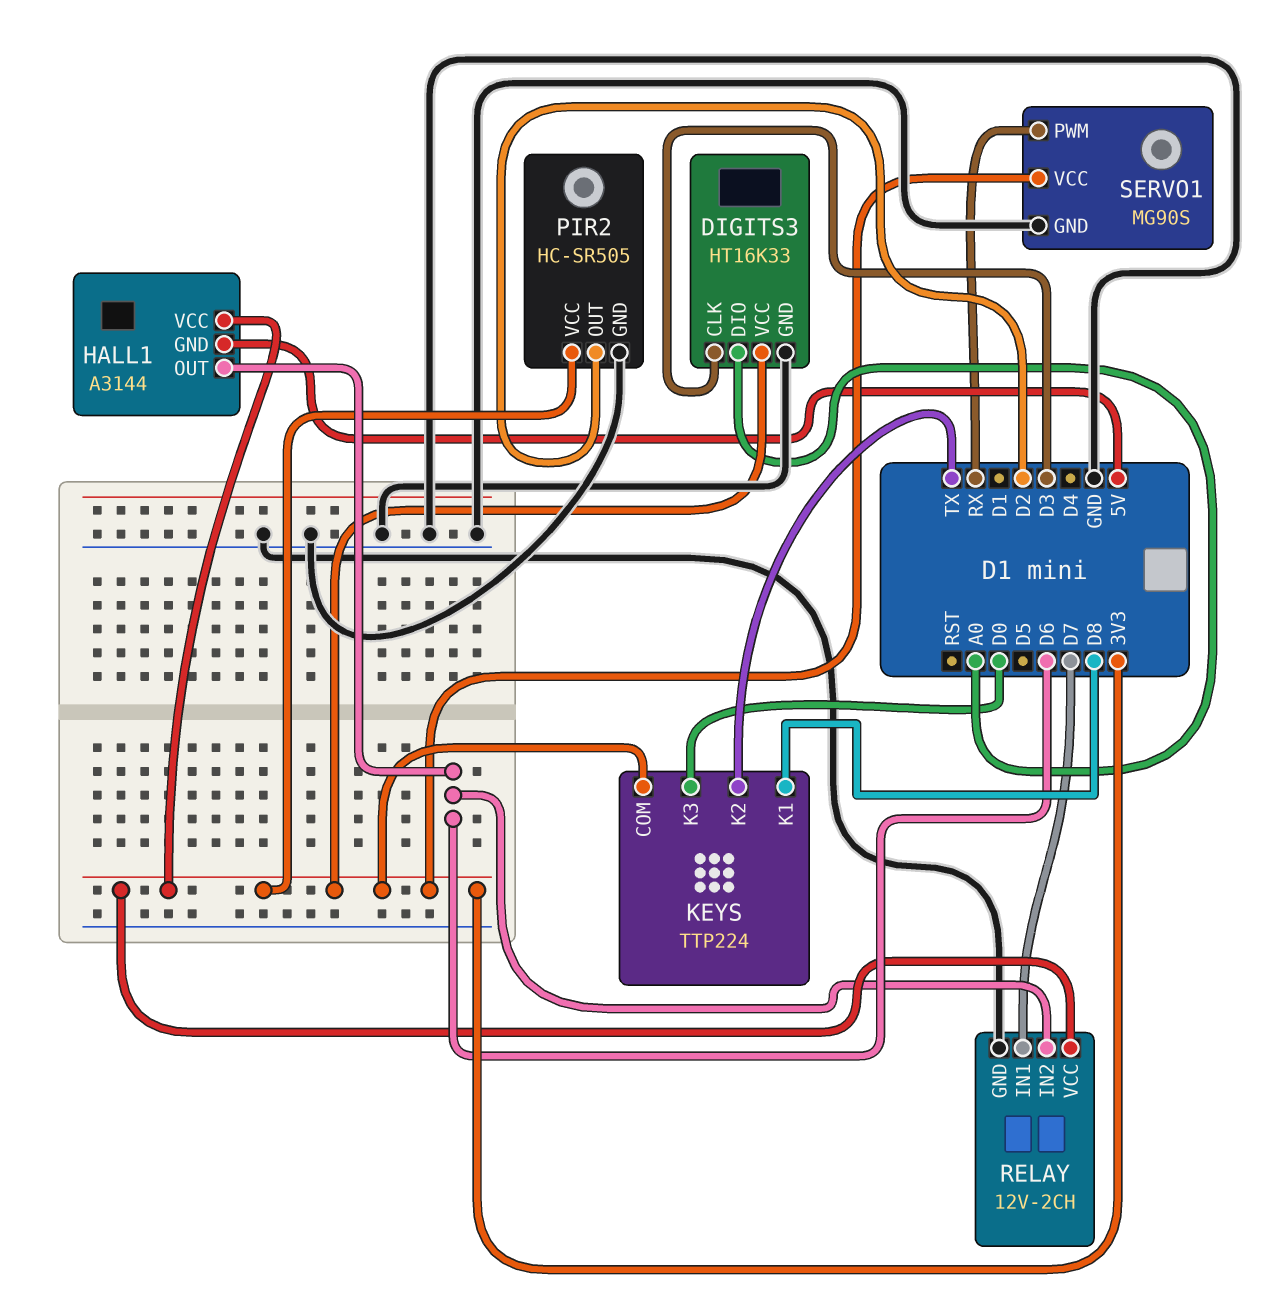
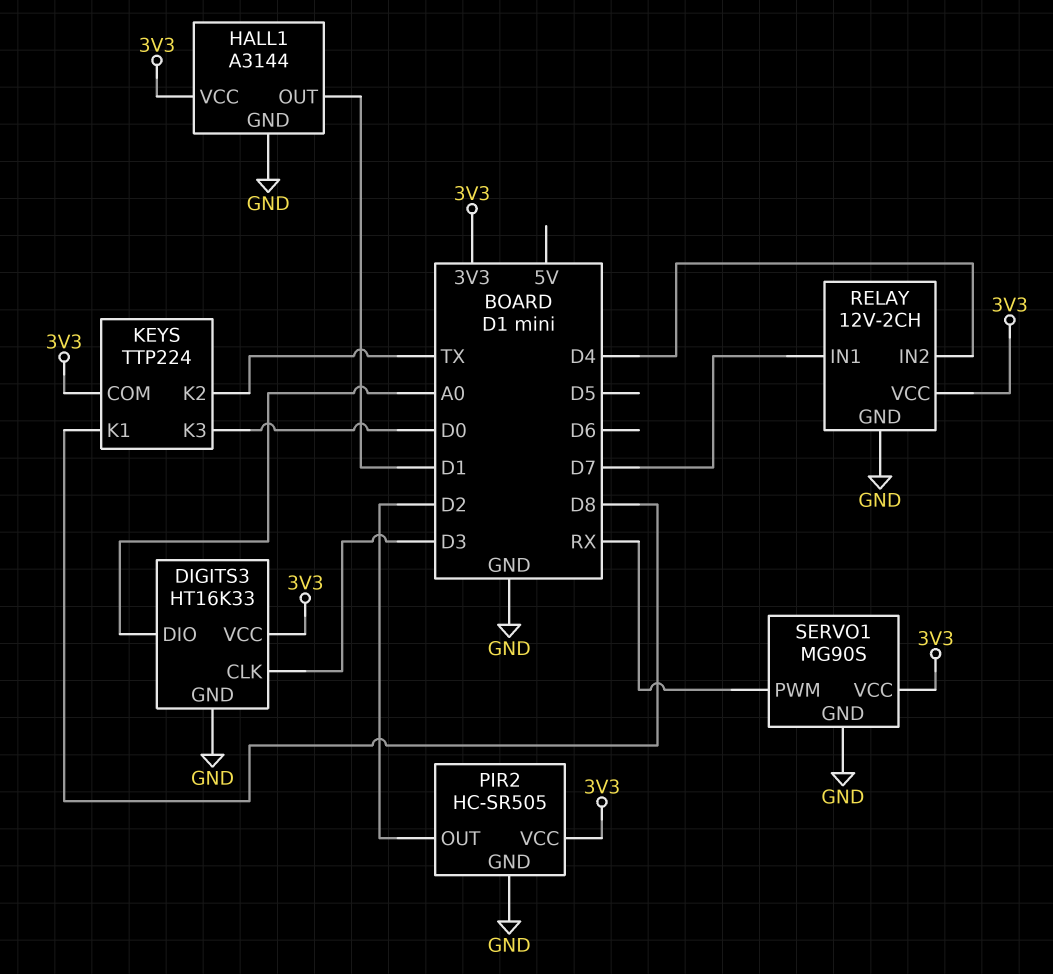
HALL1 pin GND: 5V -> GND
HALL1 pin OUT: D6 -> D1
RELAY pin IN2: D6 -> D4

